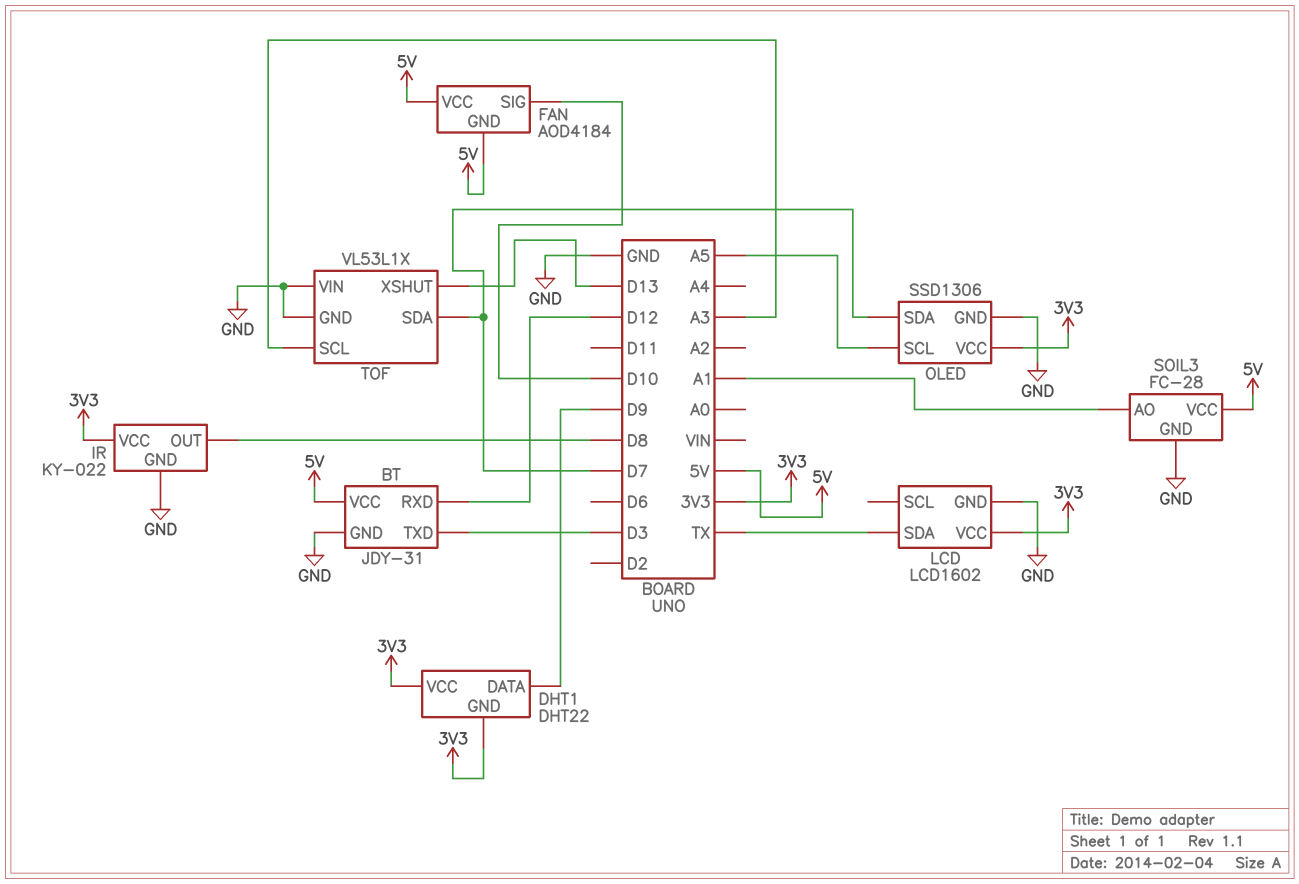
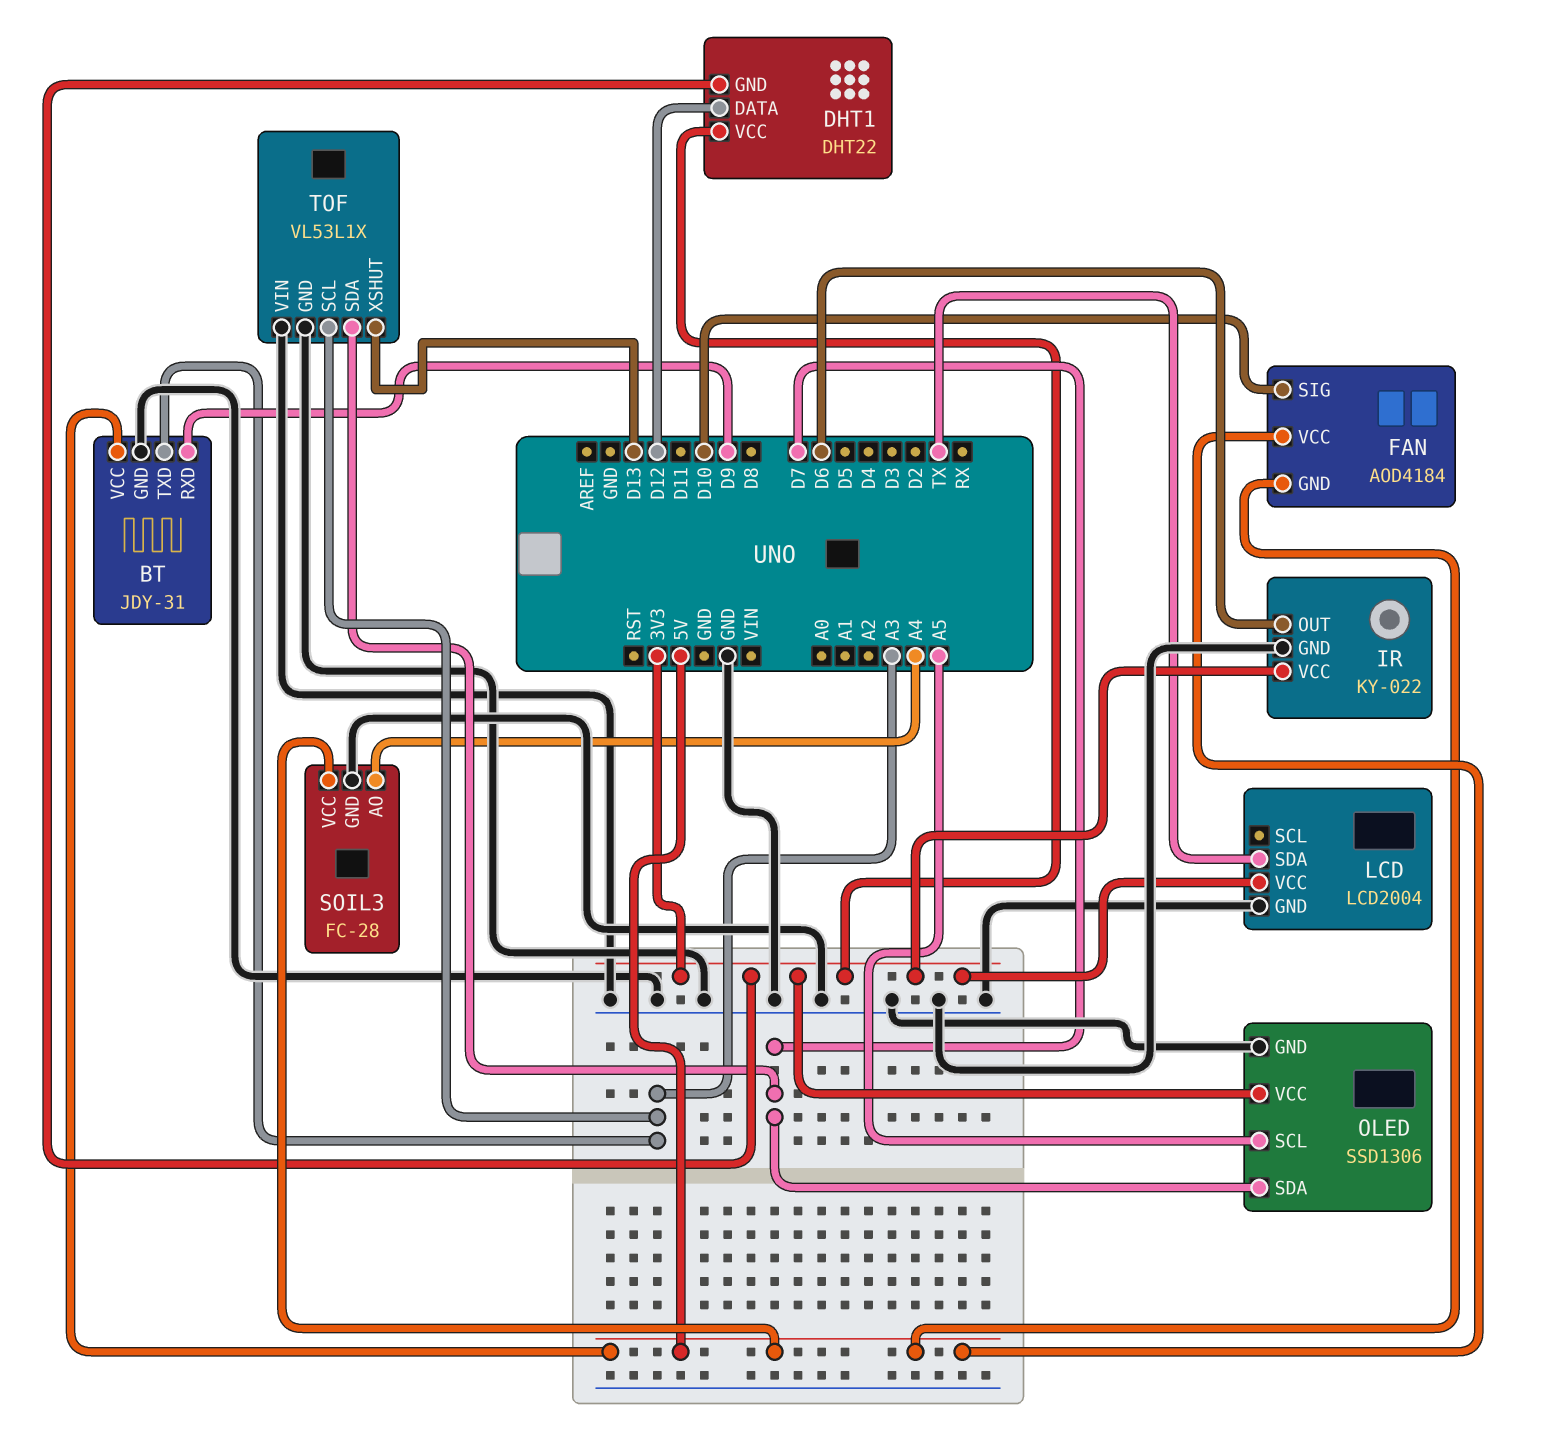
BT pin RXD: D12 -> D9
BT pin TXD: D3 -> A3
DHT1 pin DATA: D9 -> D12
IR pin OUT: D8 -> D6
LCD: LCD1602 -> LCD2004
SOIL3 pin AO: A1 -> A4

